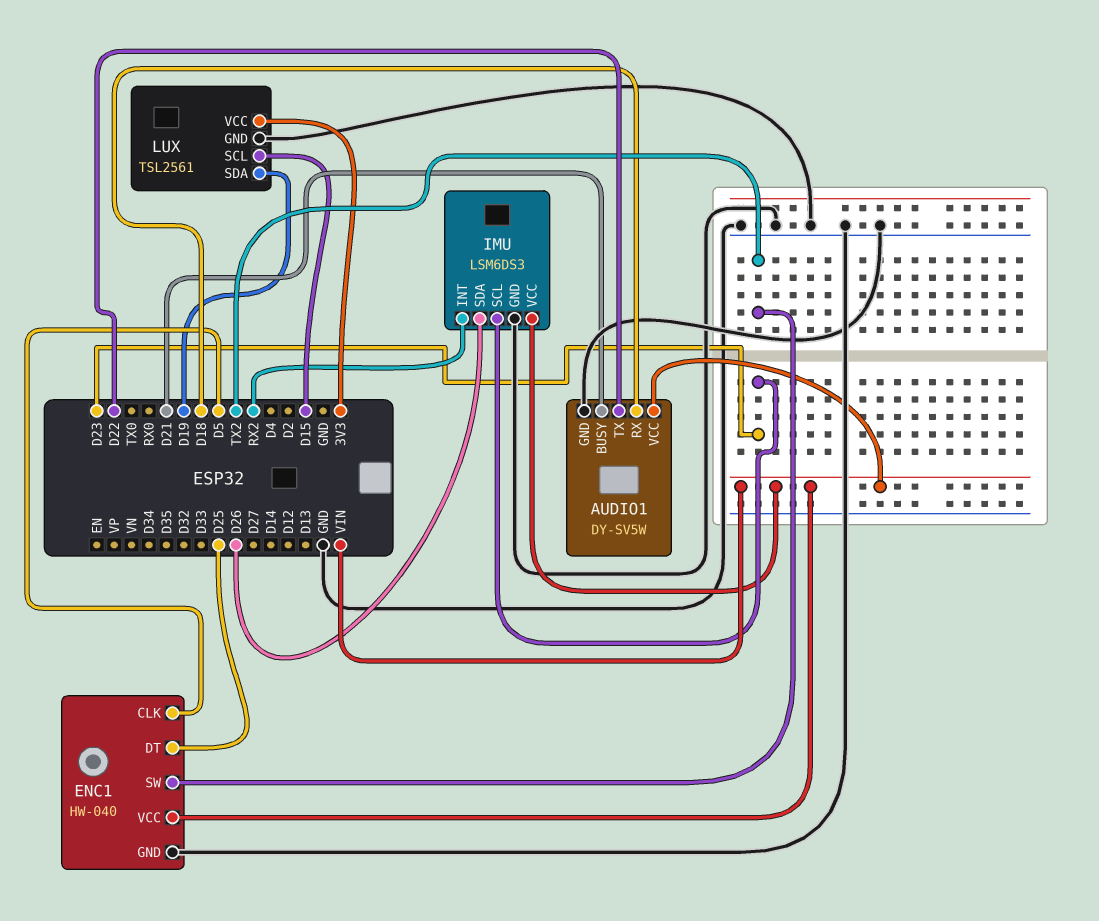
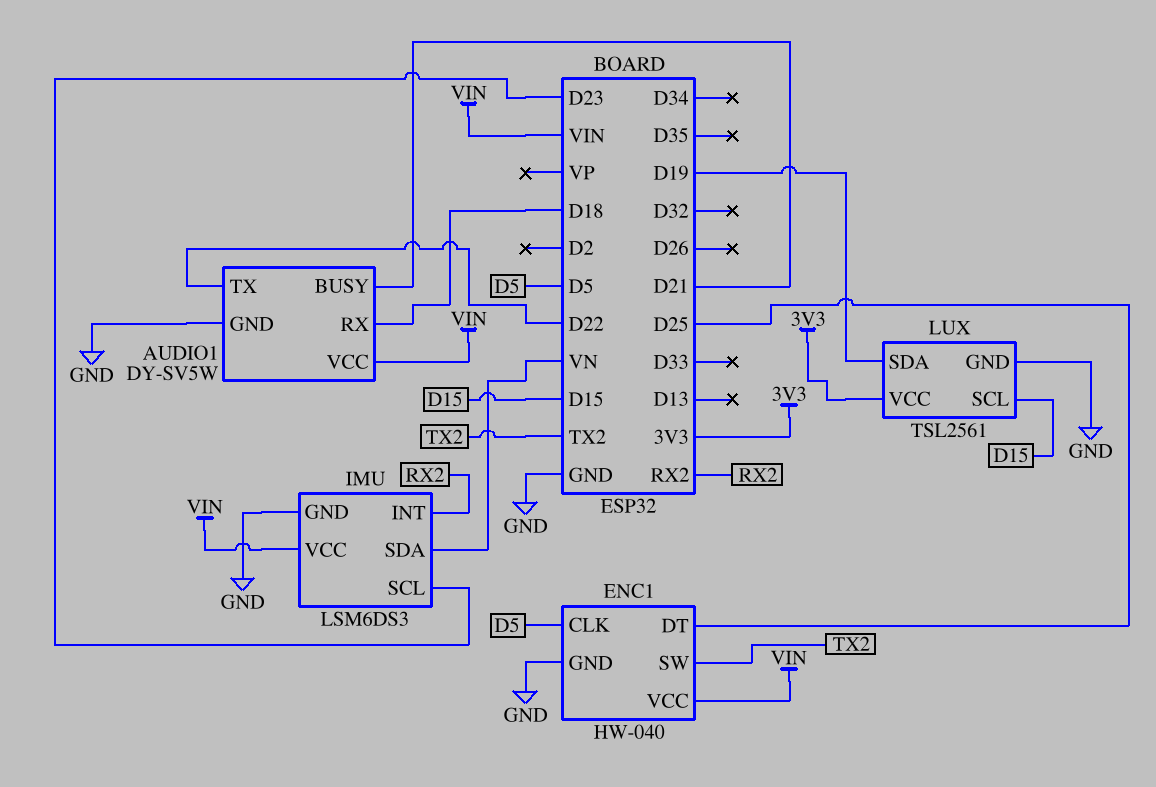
IMU pin SDA: D26 -> VN

